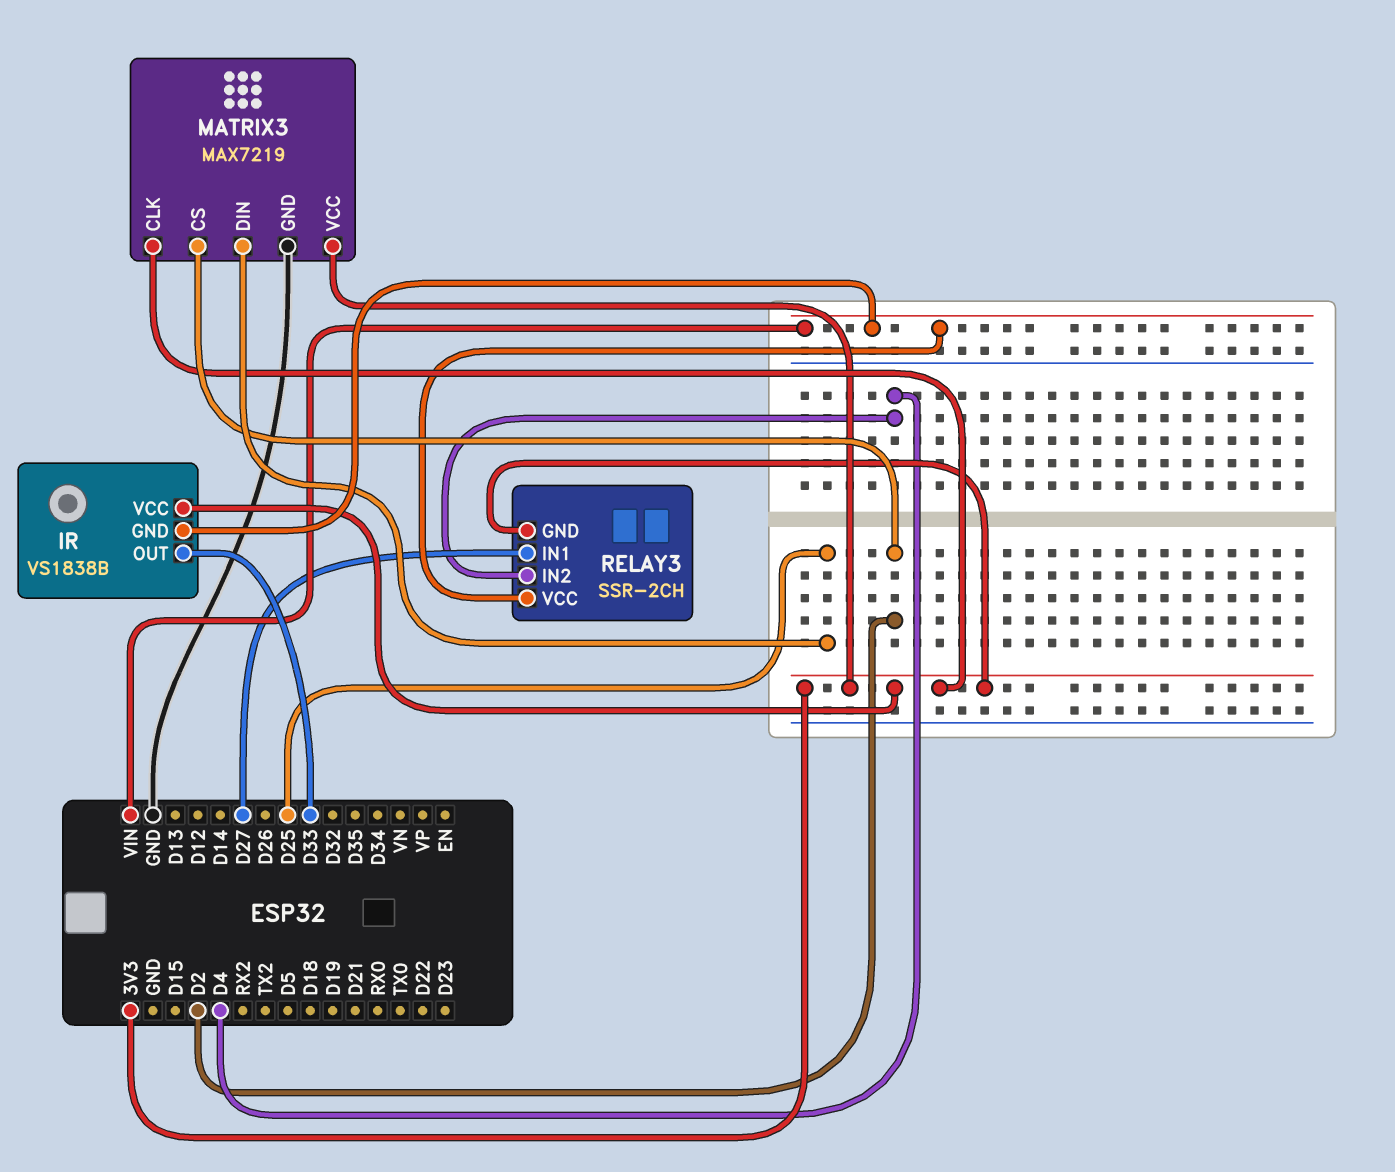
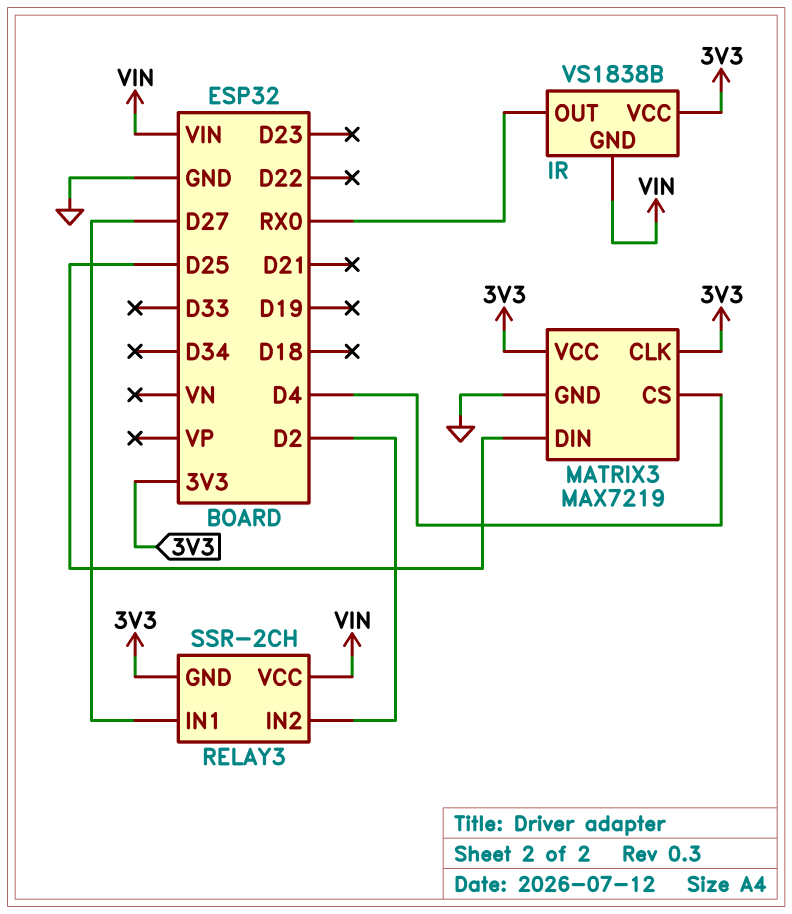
IR pin OUT: D33 -> RX0
MATRIX3 pin CS: D2 -> D4
RELAY3 pin IN2: D4 -> D2

